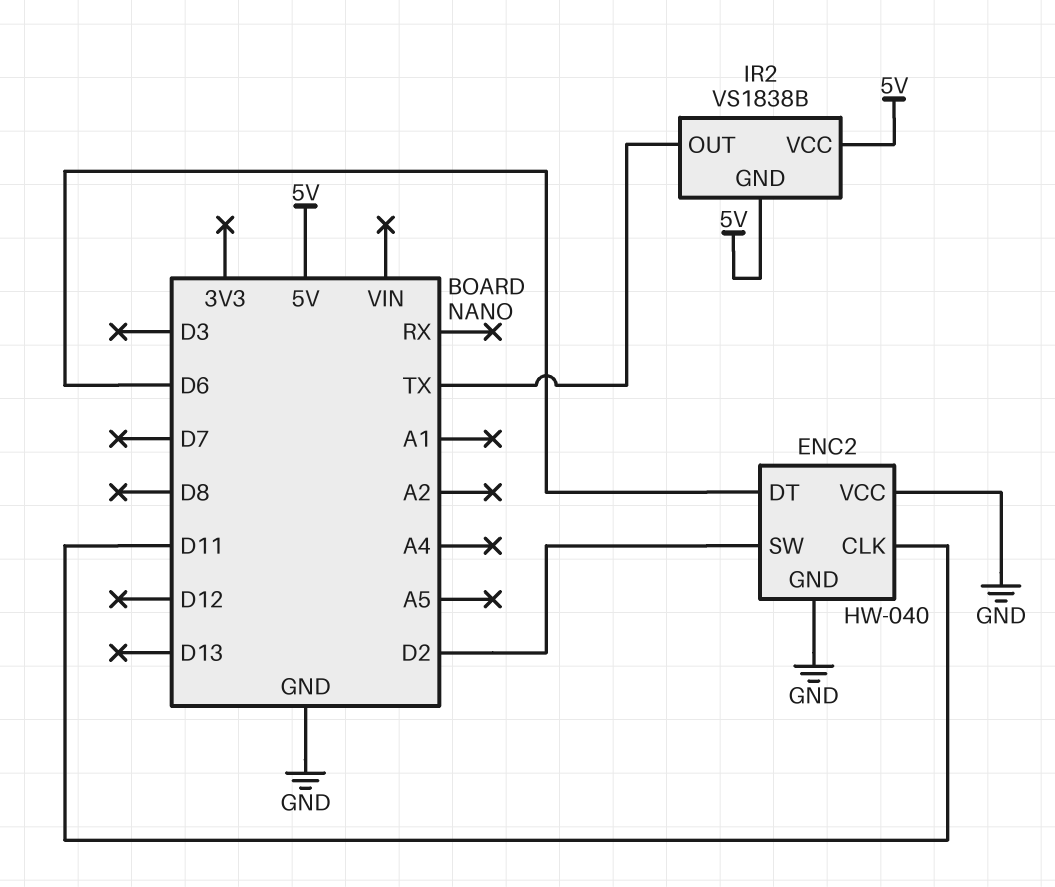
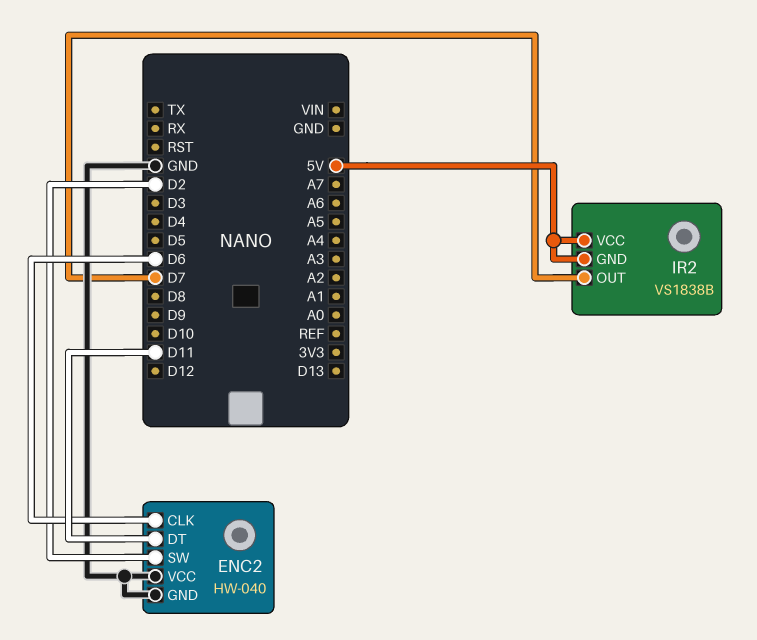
ENC2 pin CLK: D11 -> D6
ENC2 pin DT: D6 -> D11
IR2 pin OUT: TX -> D7

